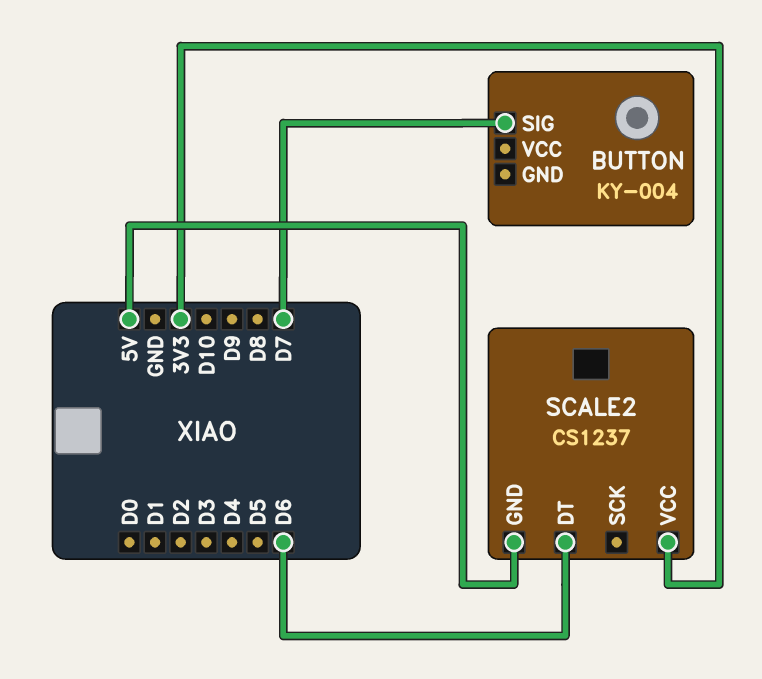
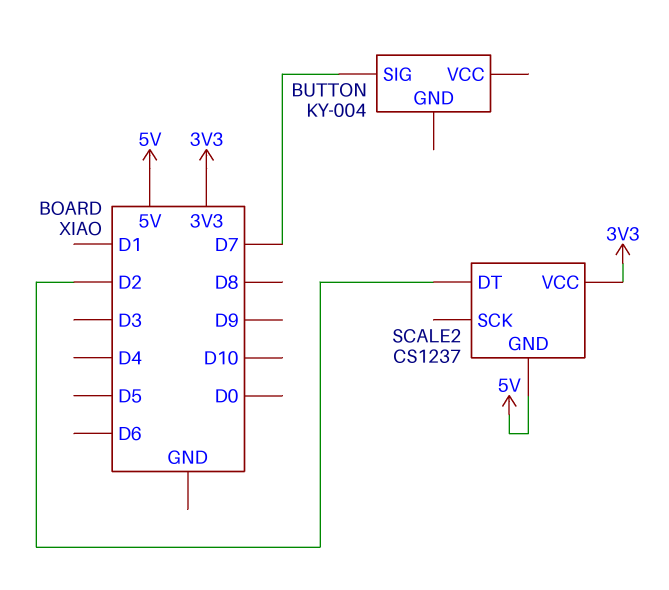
SCALE2 pin DT: D6 -> D2

